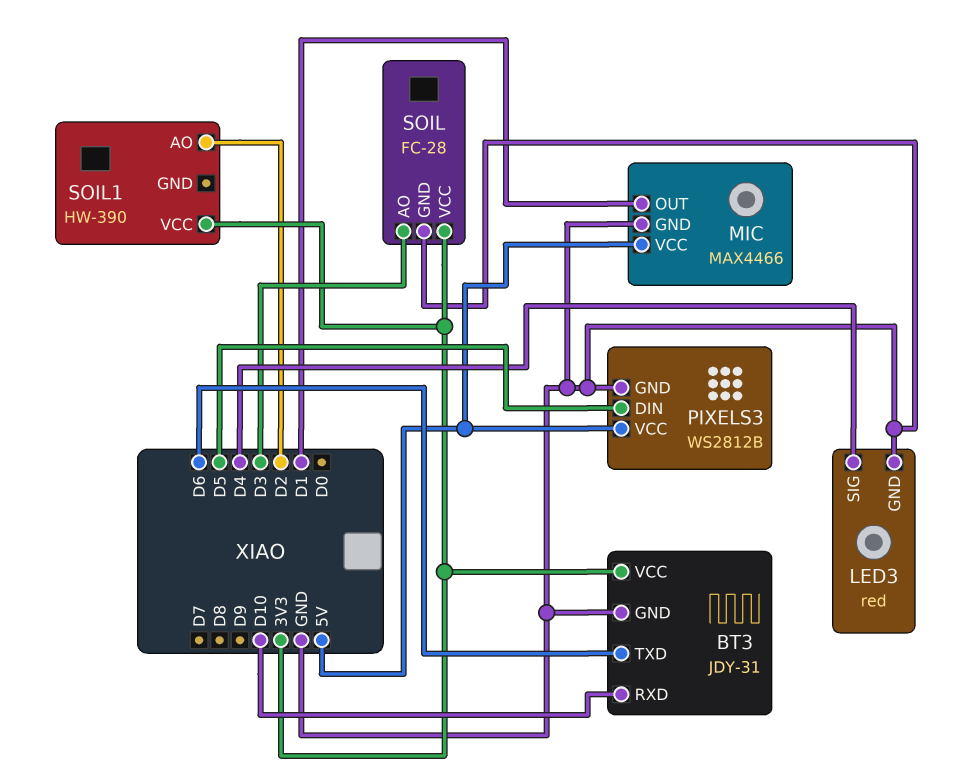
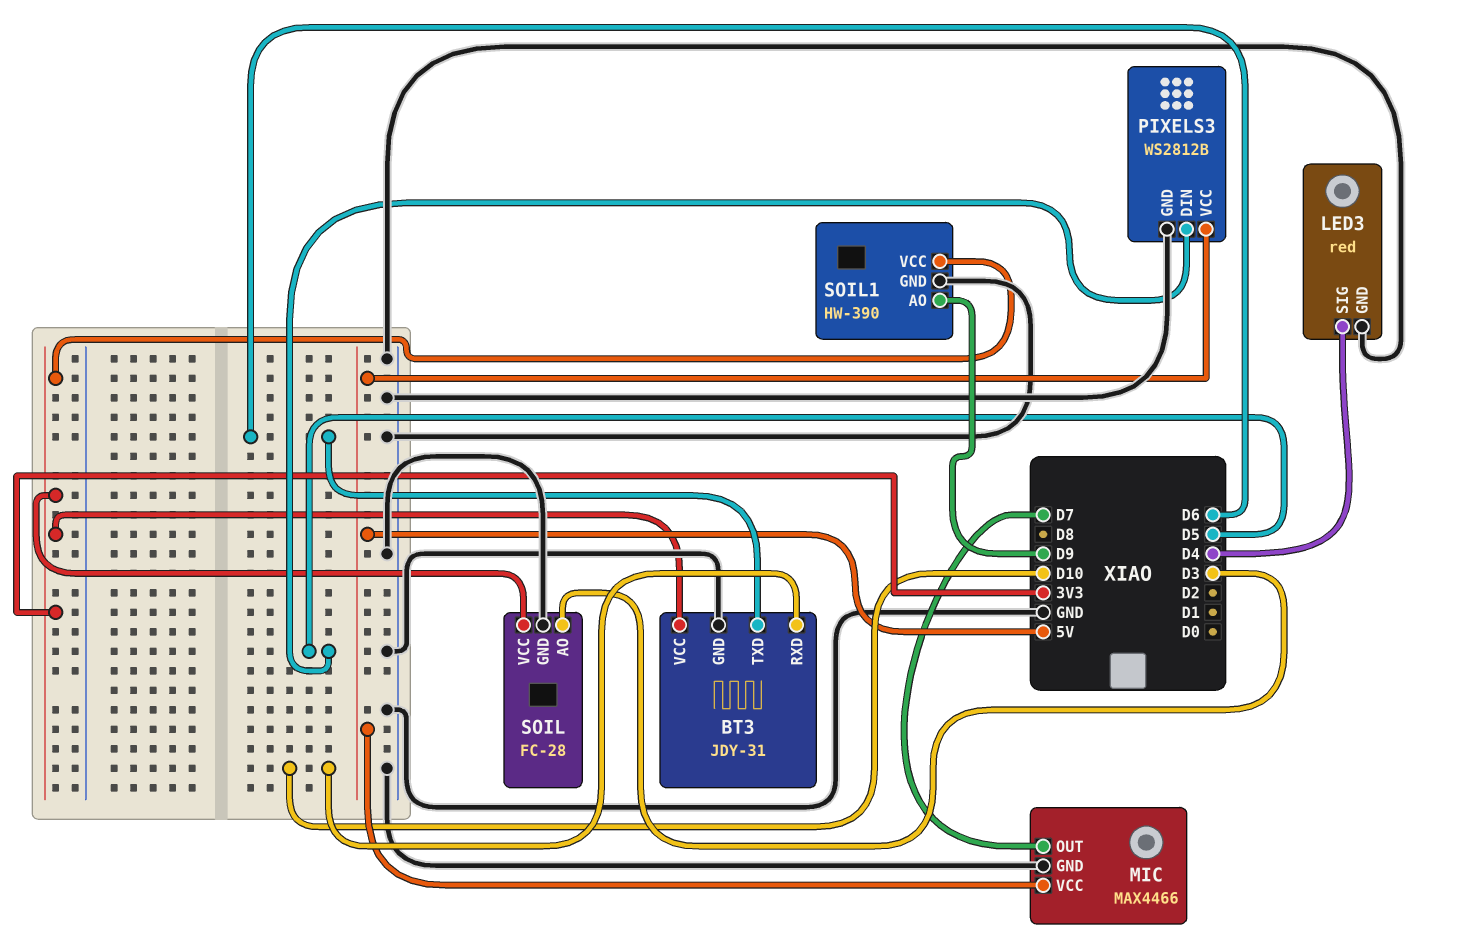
MIC pin OUT: D1 -> D7
SOIL1 pin AO: D2 -> D9
SOIL1 pin GND: none -> GND

